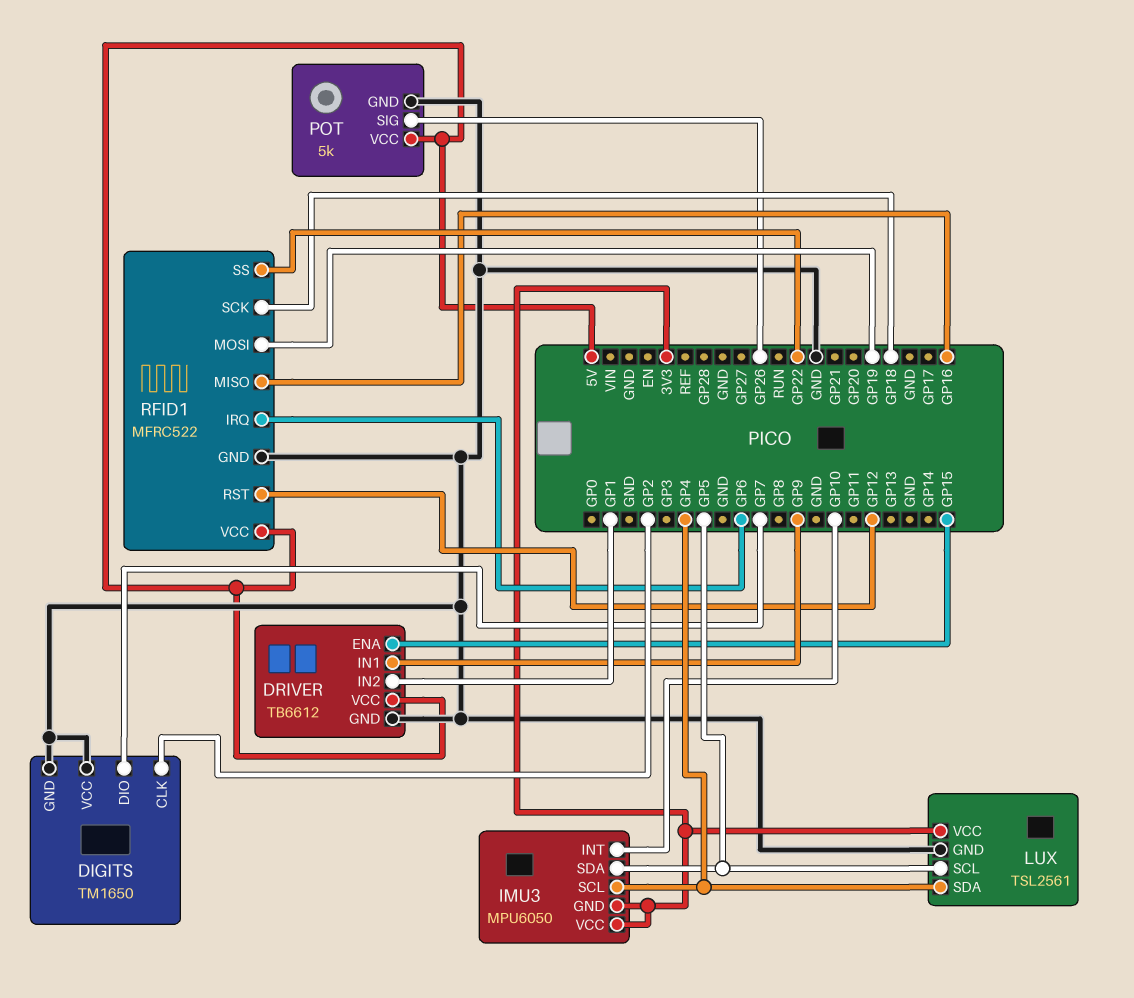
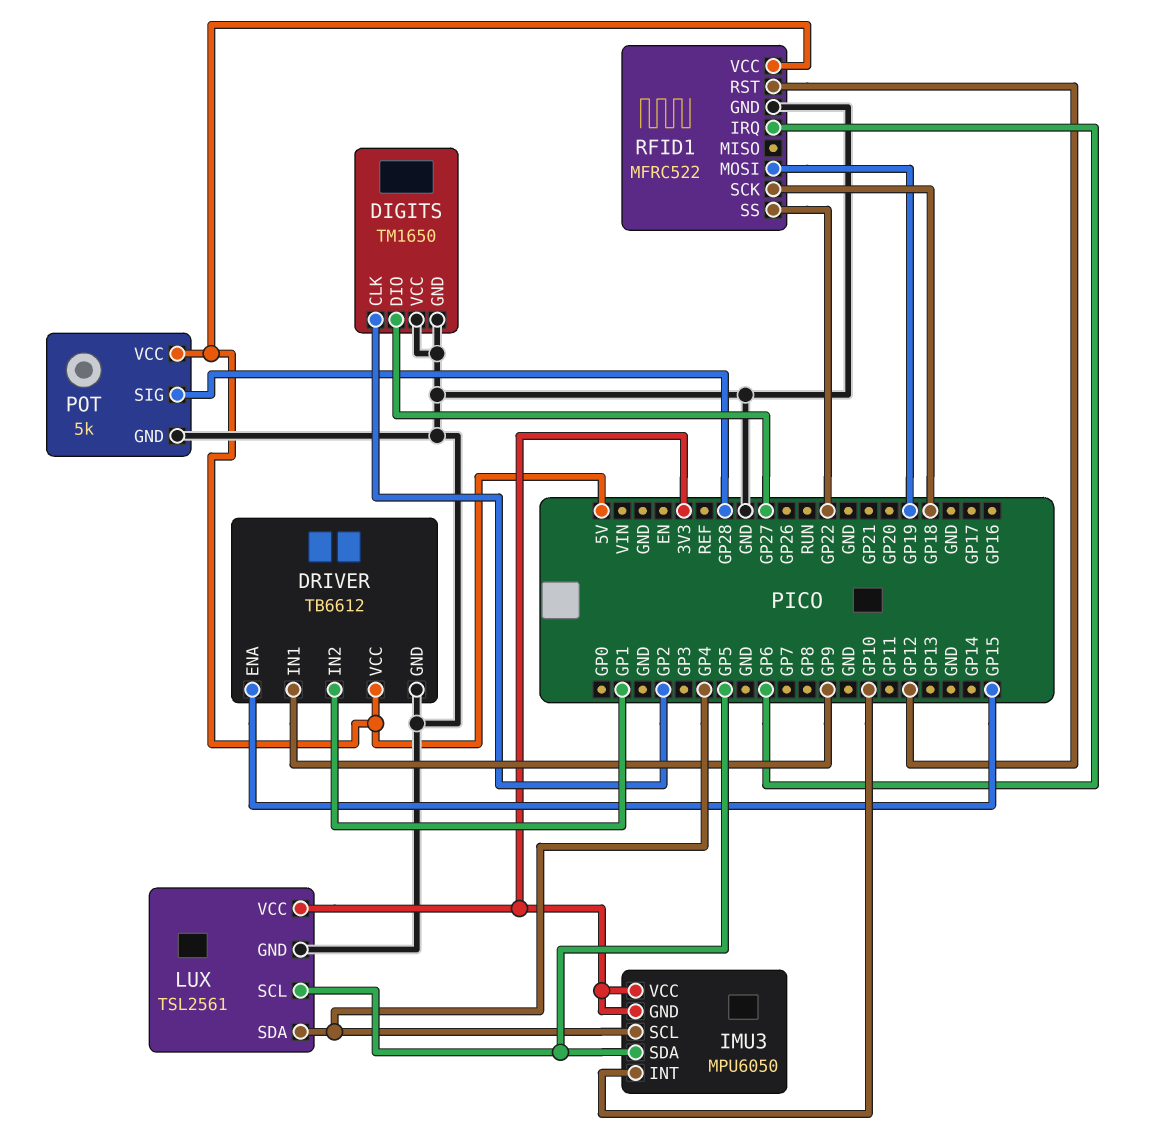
DIGITS pin DIO: GP7 -> GP27
POT pin SIG: GP26 -> GP28
RFID1 pin MISO: GP16 -> none

